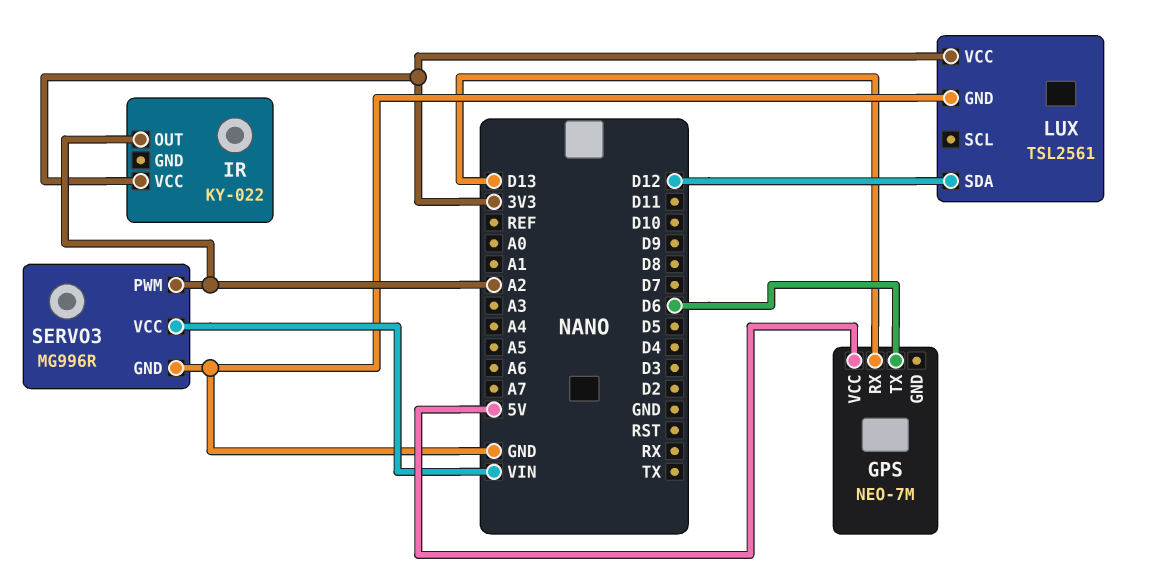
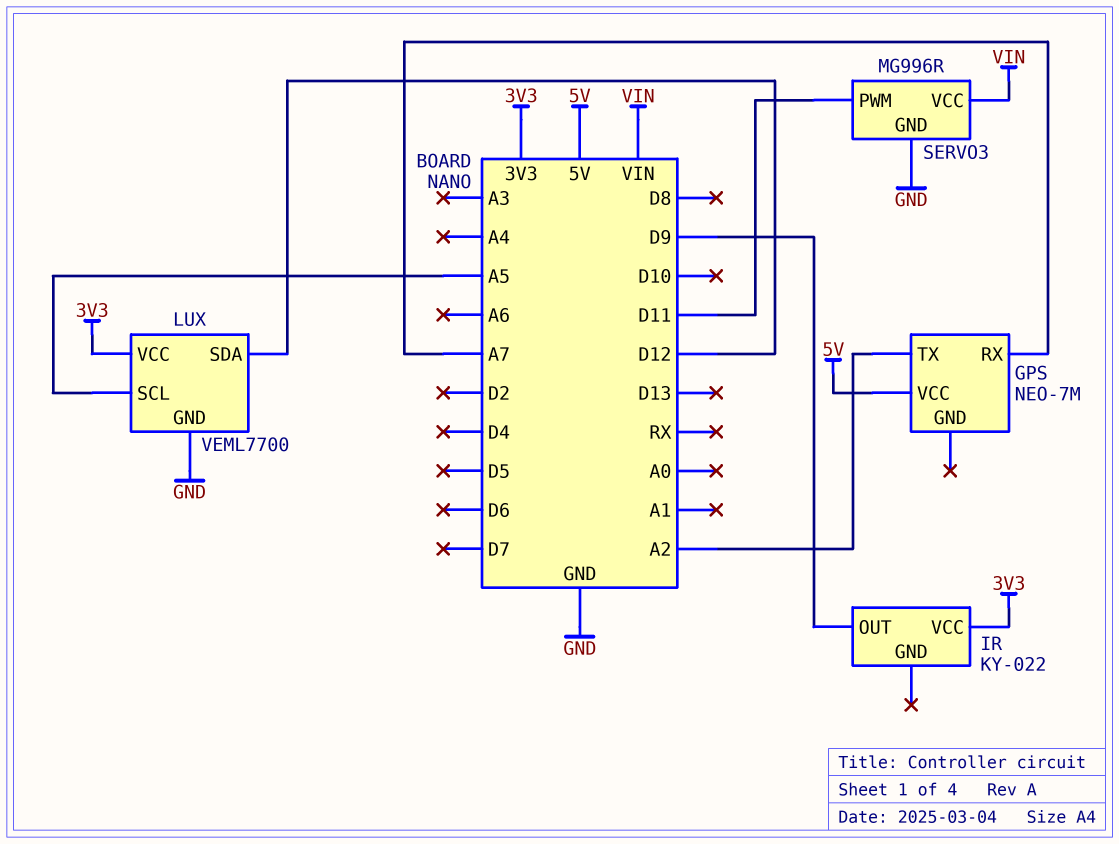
GPS pin RX: D13 -> A7
GPS pin TX: D6 -> A2
IR pin OUT: A2 -> D9
LUX: TSL2561 -> VEML7700
LUX pin SCL: none -> A5
SERVO3 pin PWM: A2 -> D11

